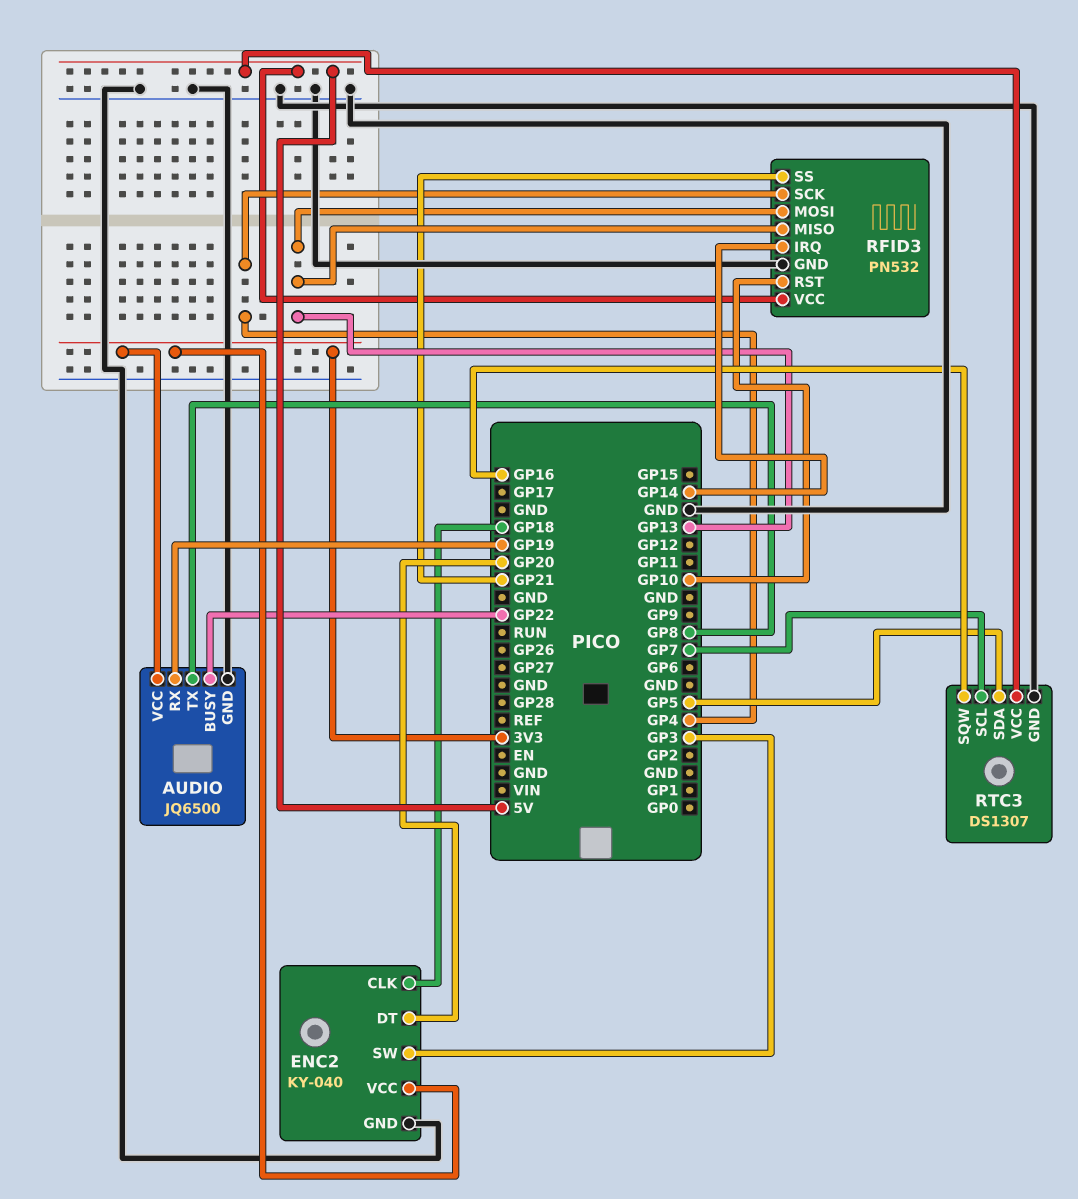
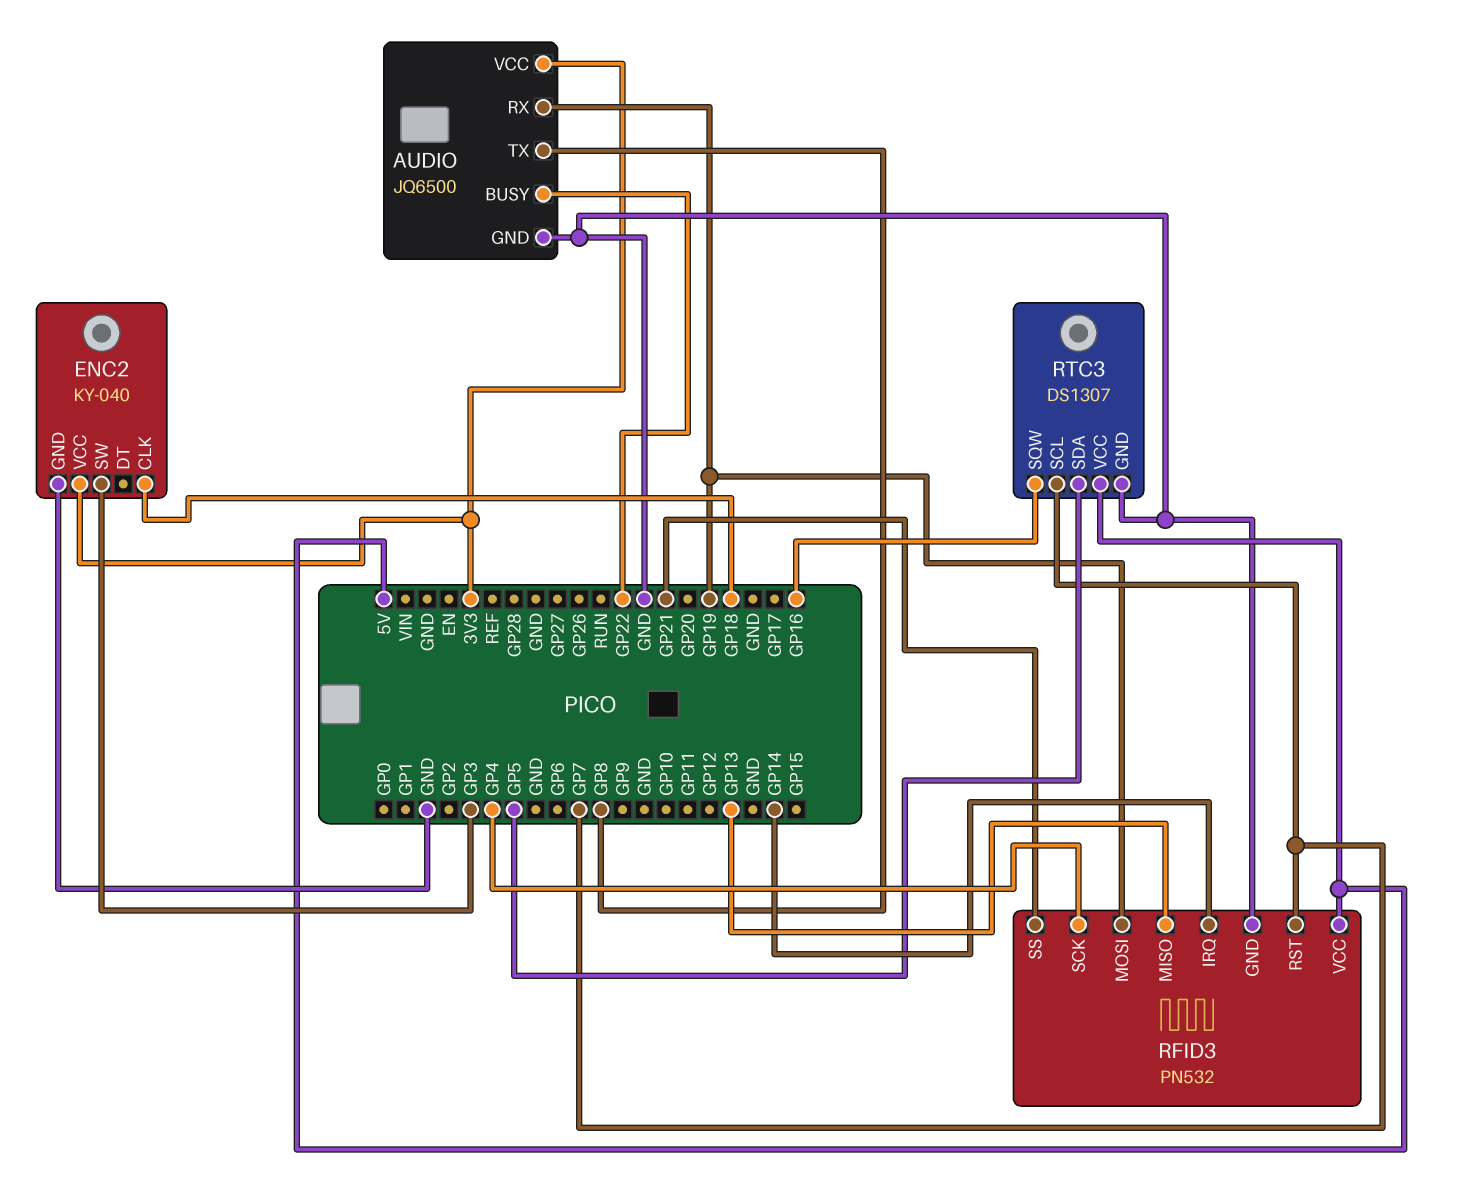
ENC2 pin DT: GP20 -> none
RFID3 pin MOSI: GP13 -> GP19
RFID3 pin RST: GP10 -> GP7

